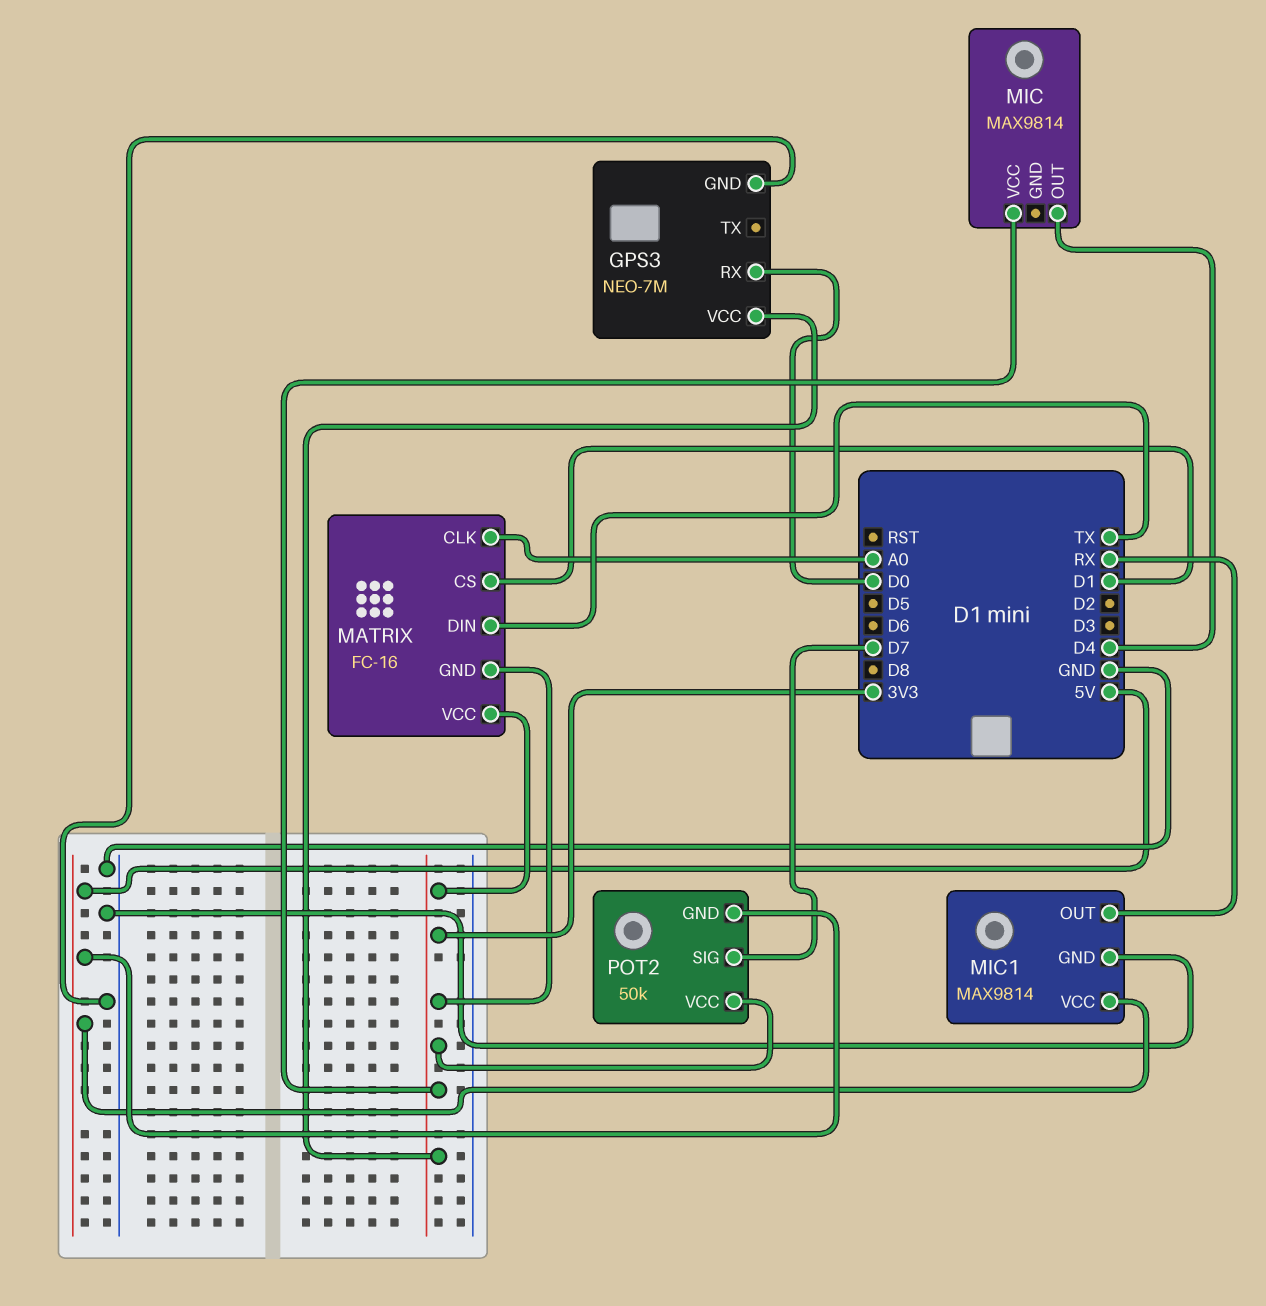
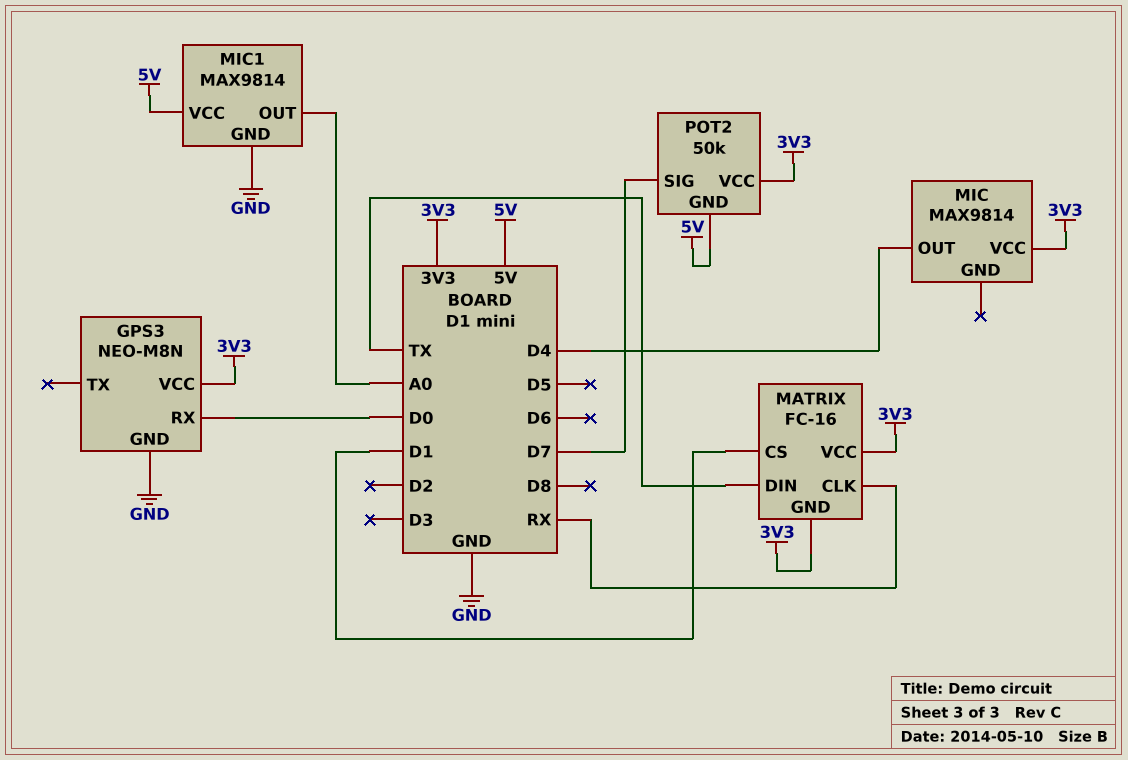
GPS3: NEO-7M -> NEO-M8N
MATRIX pin CLK: A0 -> RX
MIC1 pin OUT: RX -> A0

